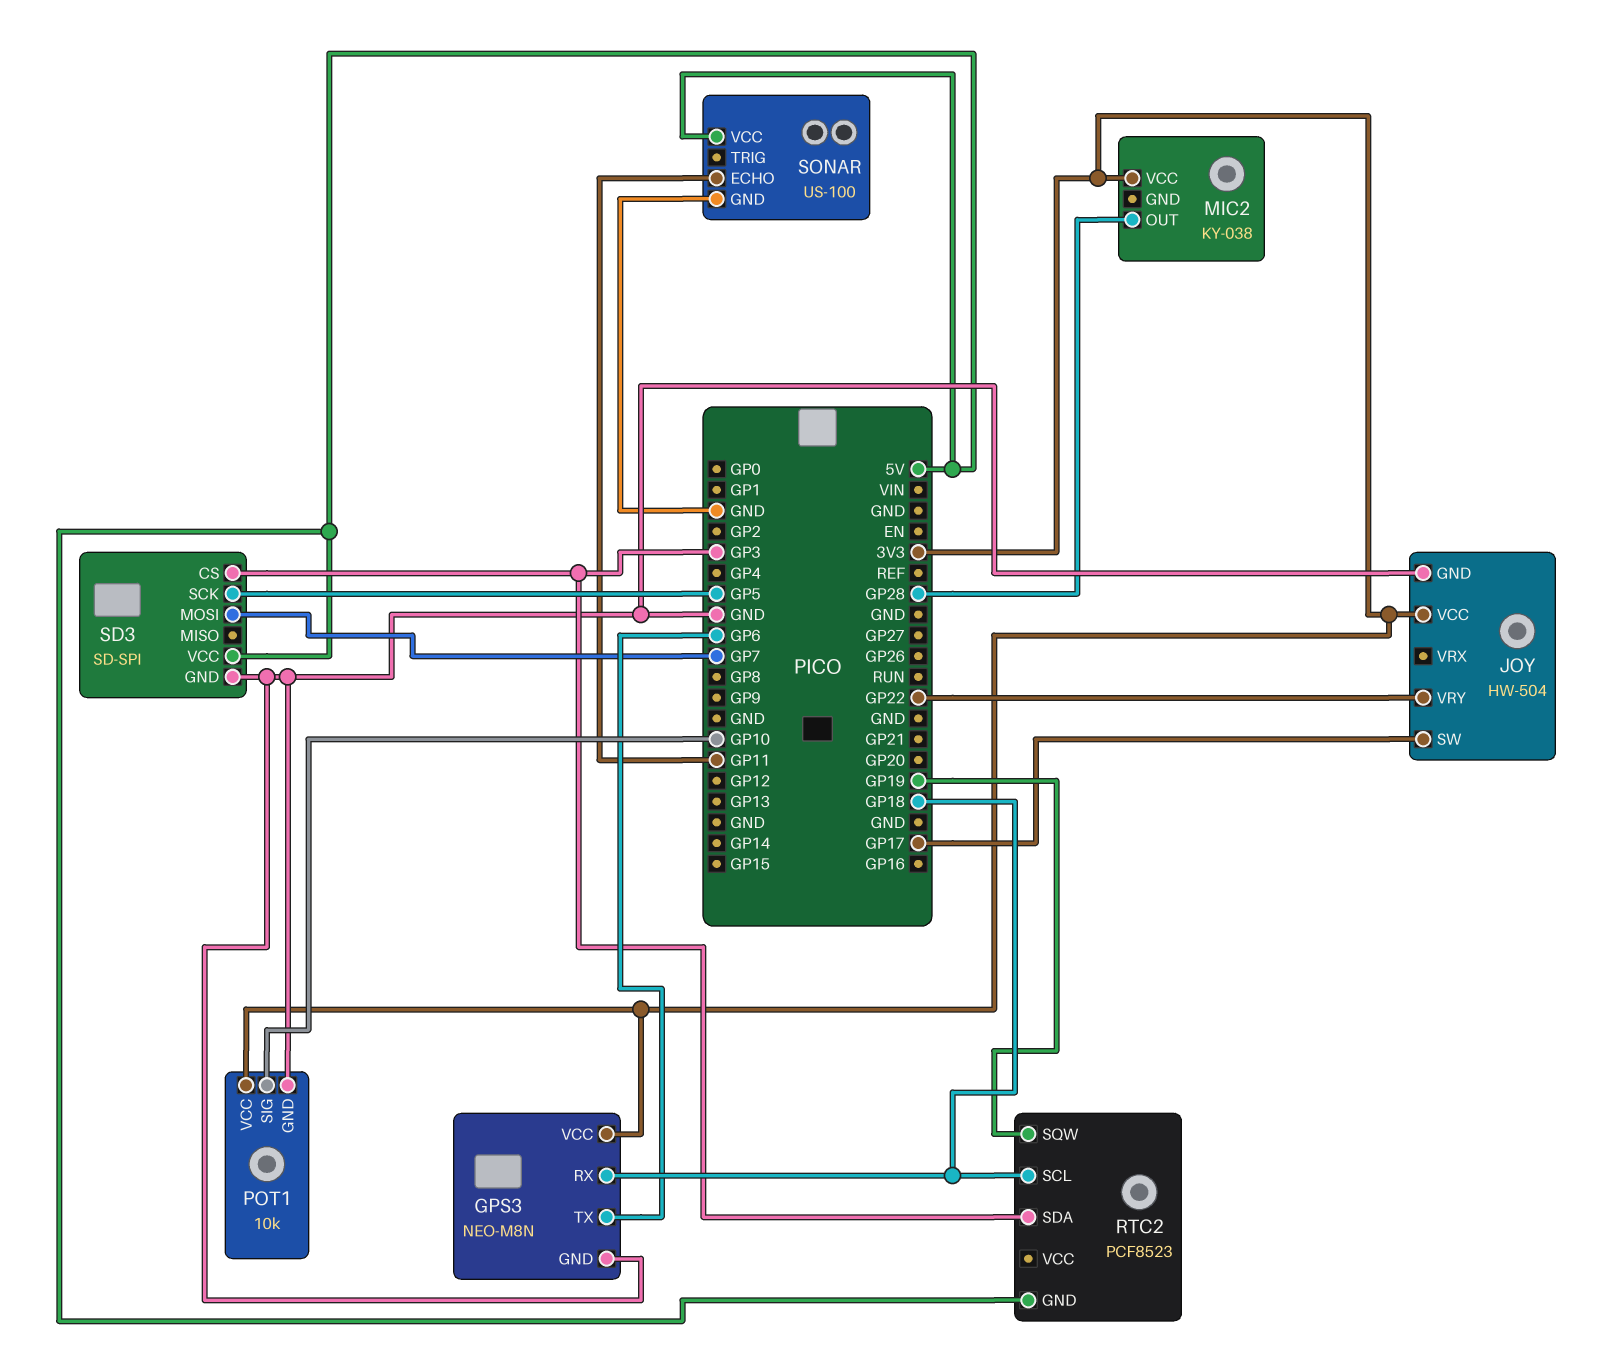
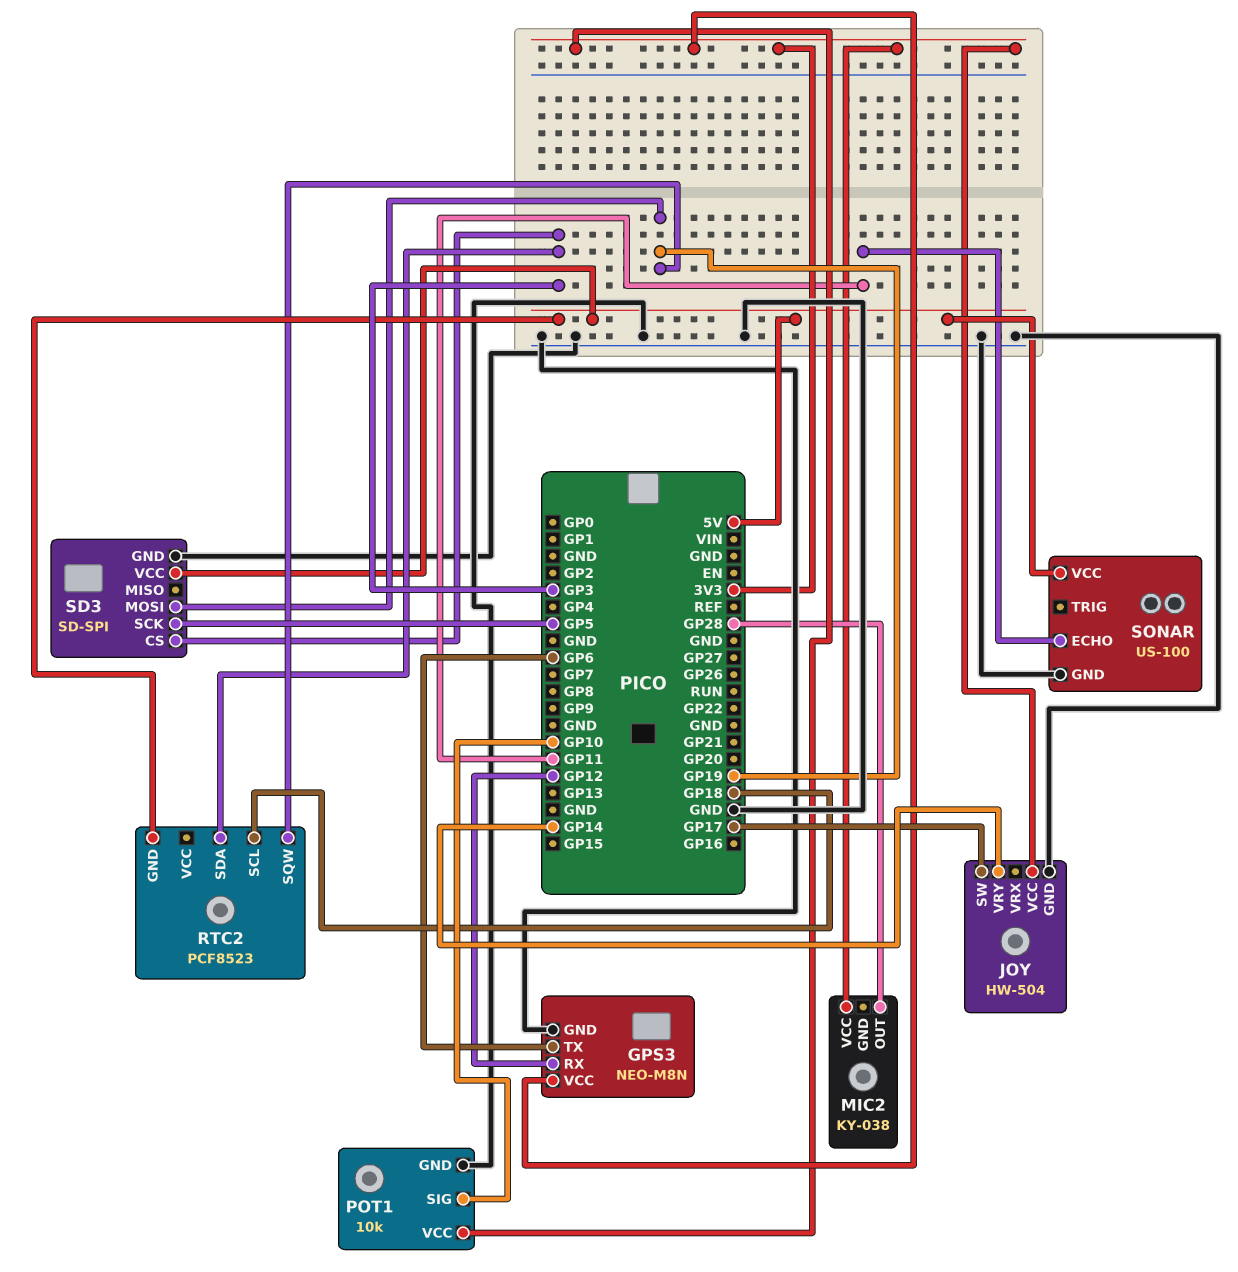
GPS3 pin RX: GP18 -> GP12
JOY pin VRY: GP22 -> GP14
SD3 pin MOSI: GP7 -> GP19

